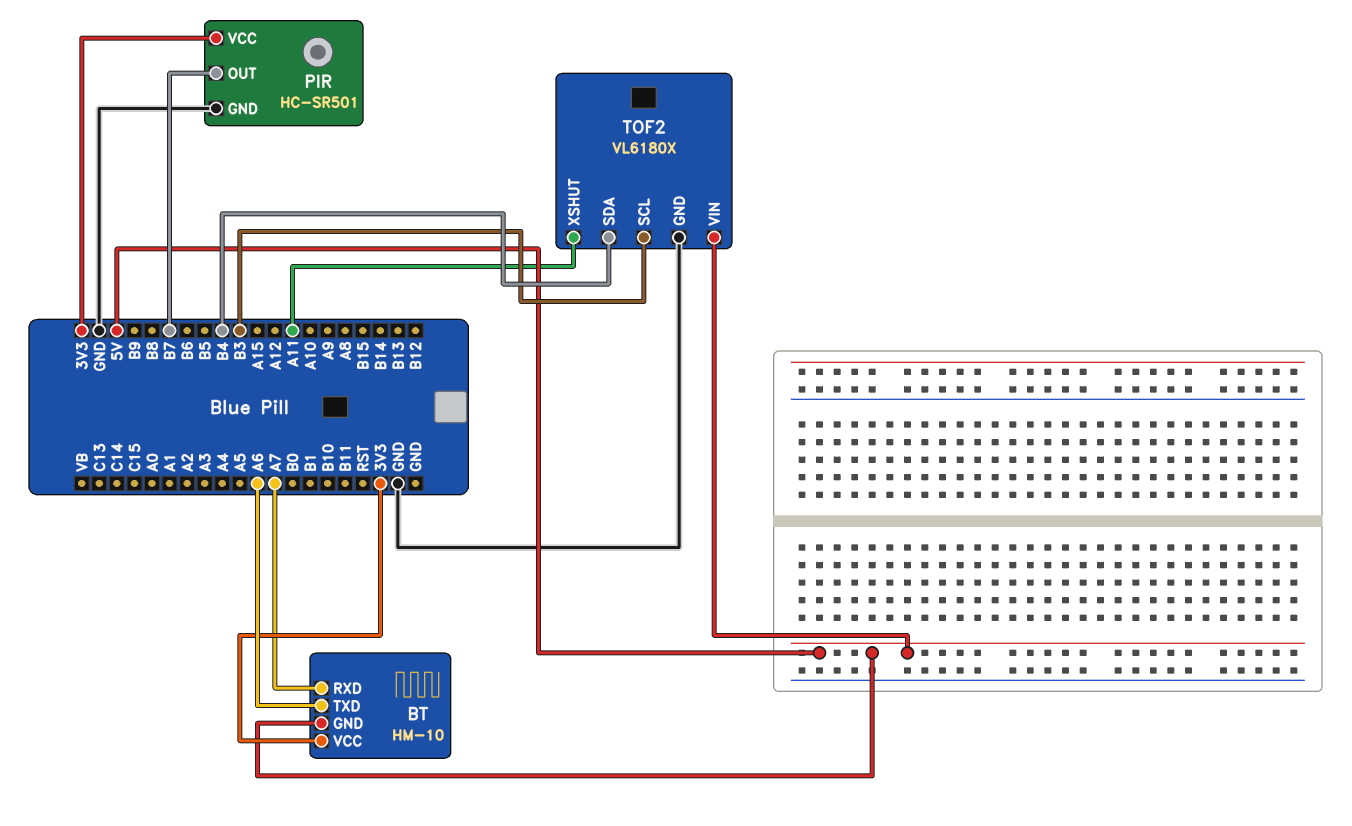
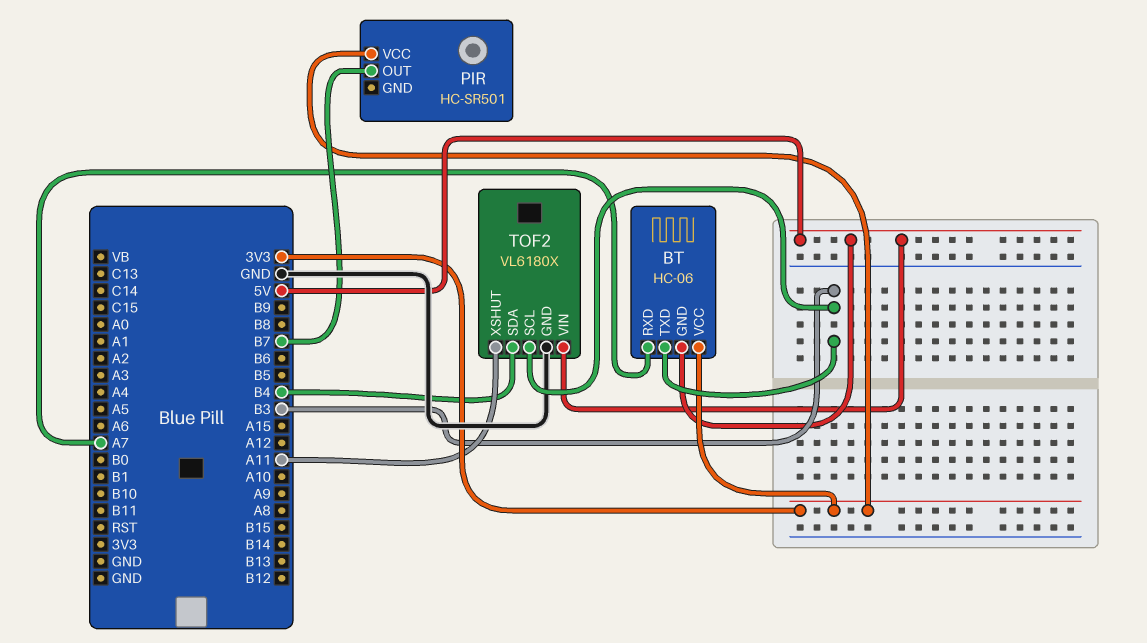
BT: HM-10 -> HC-06
BT pin TXD: A6 -> B3
PIR pin GND: GND -> none

